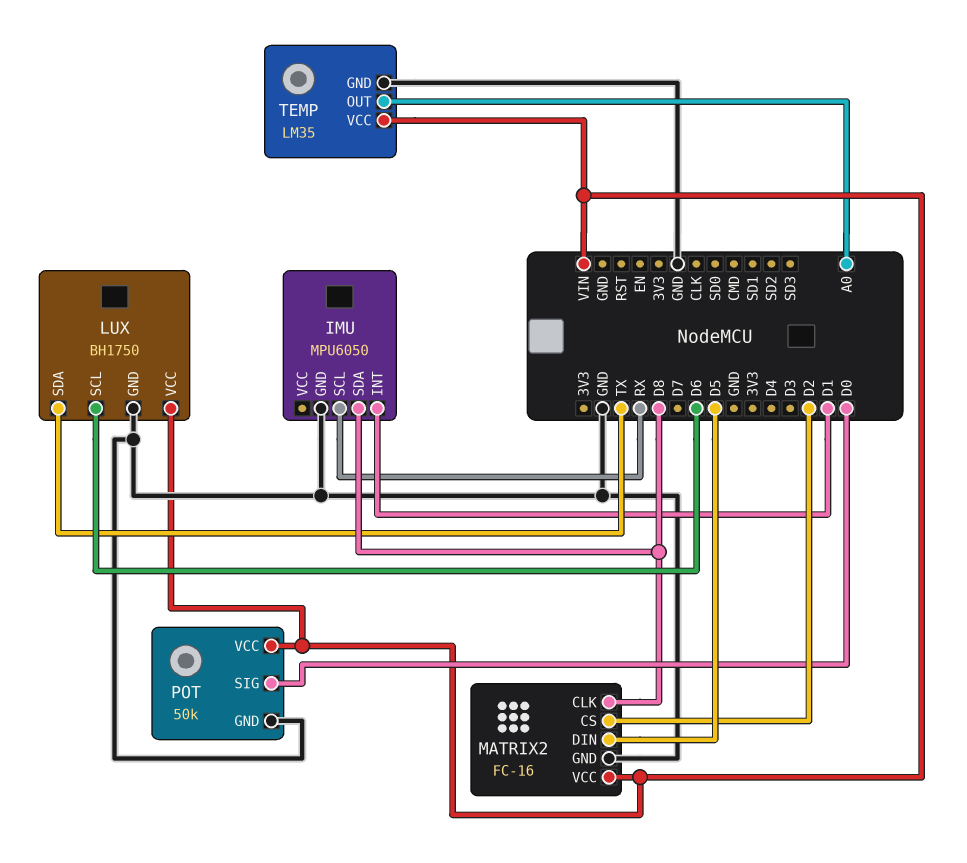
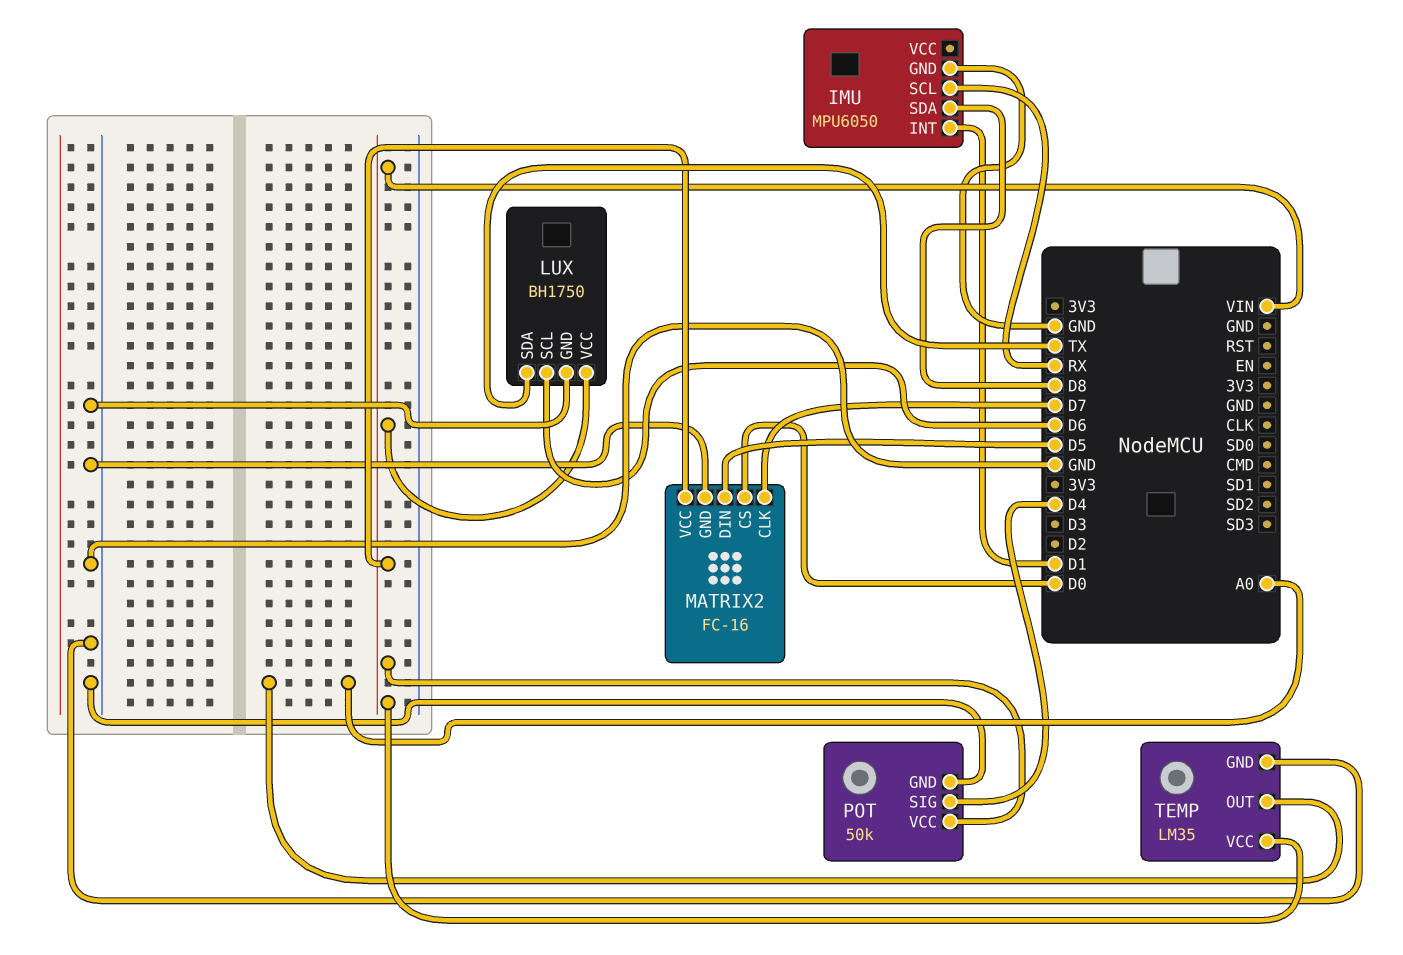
MATRIX2 pin CLK: D8 -> D7
MATRIX2 pin CS: D2 -> D0
POT pin SIG: D0 -> D4

